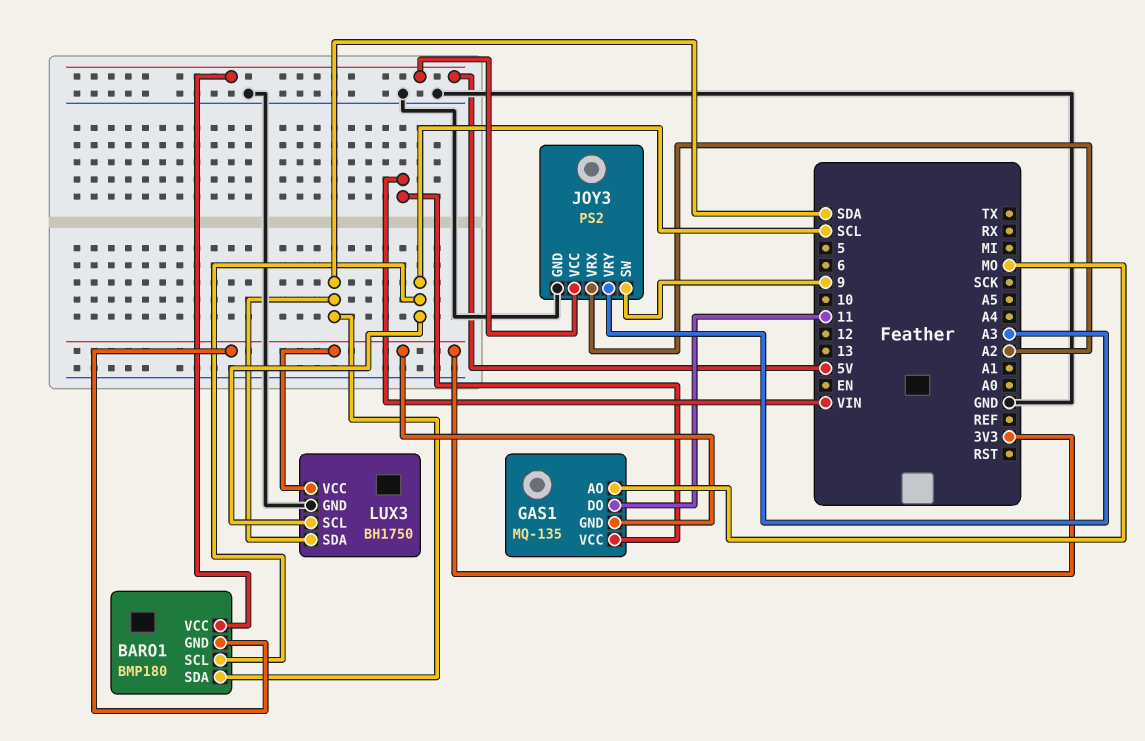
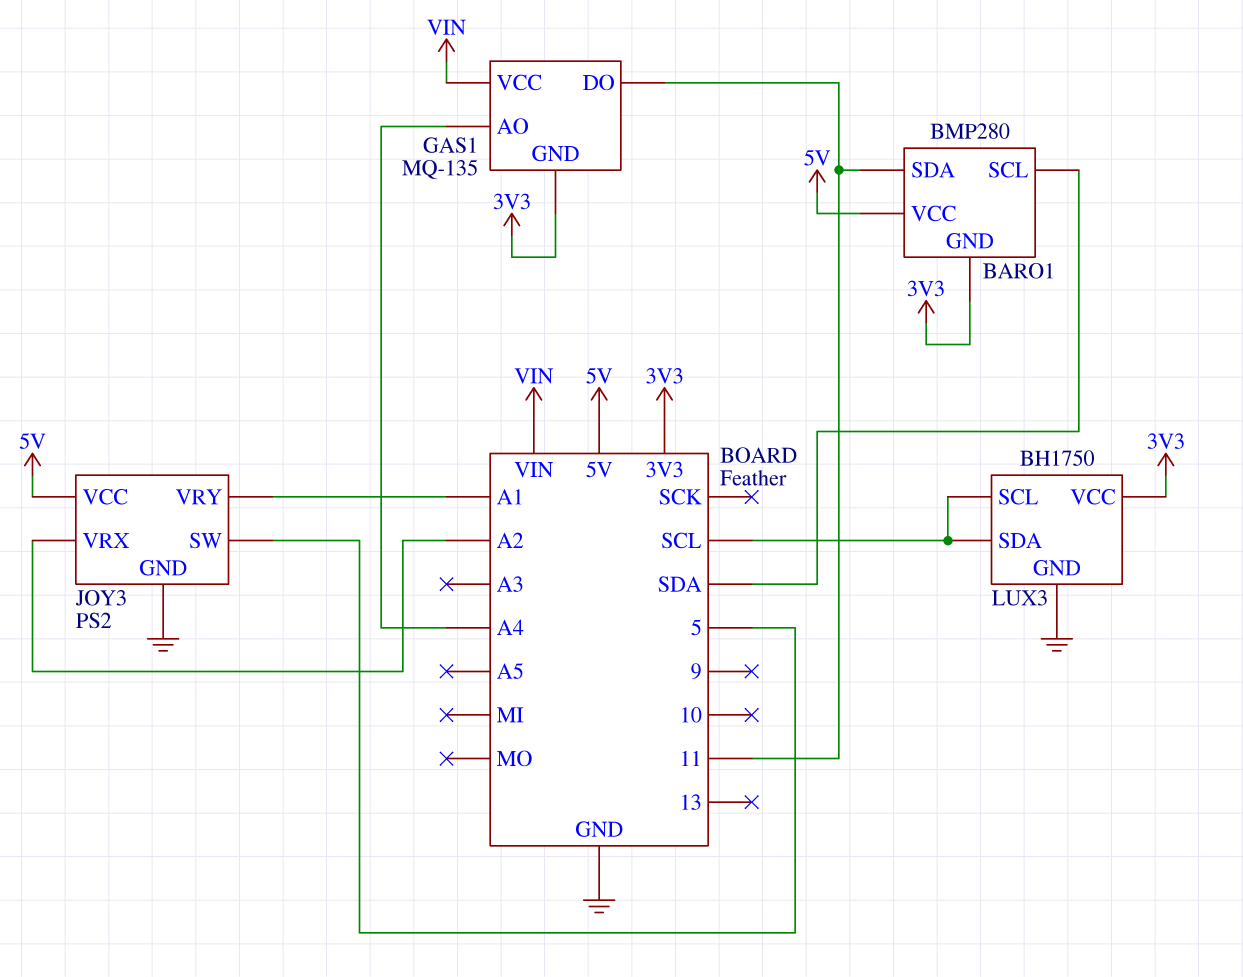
BARO1: BMP180 -> BMP280
BARO1 pin SCL: SCL -> SDA
BARO1 pin SDA: SDA -> 11
GAS1 pin AO: MO -> A4
JOY3 pin SW: 9 -> 5
JOY3 pin VRY: A3 -> A1
LUX3 pin SDA: SDA -> SCL

